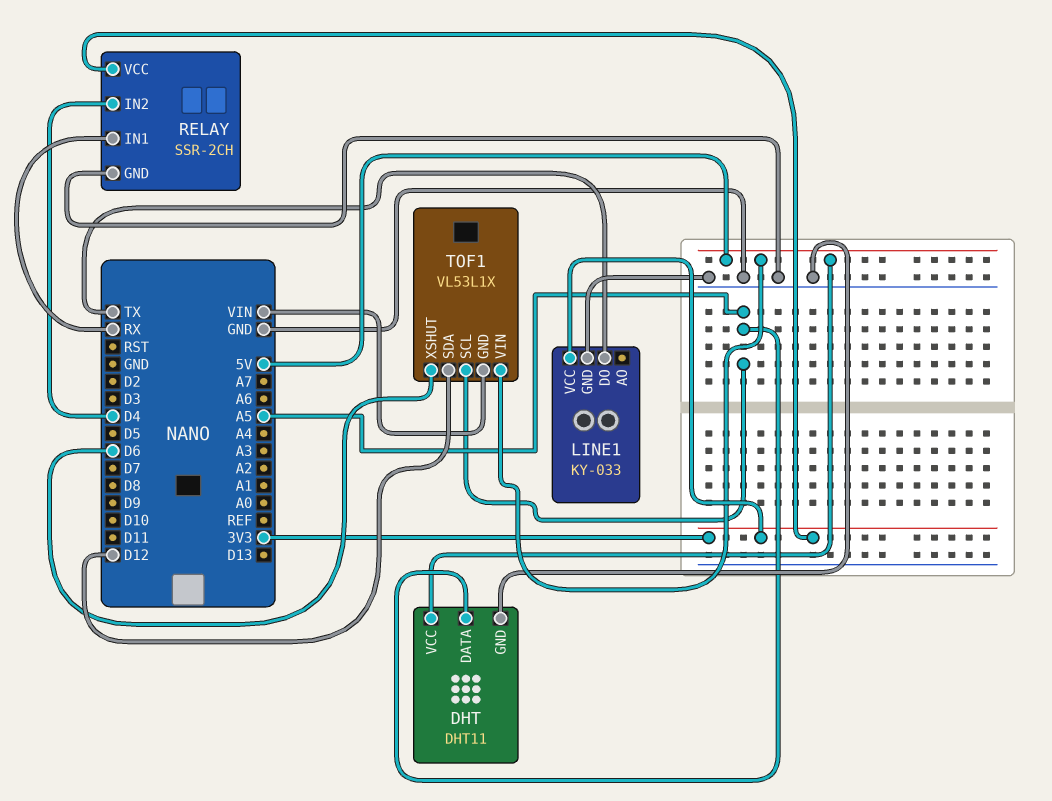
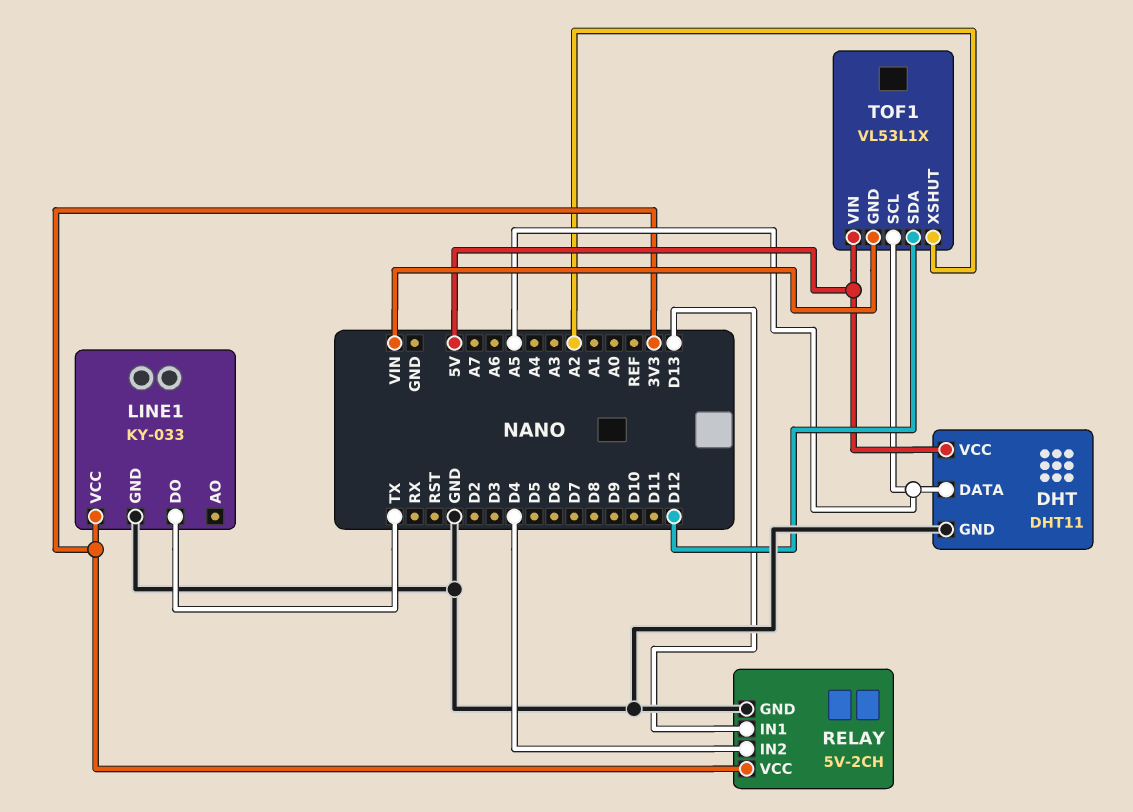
RELAY: SSR-2CH -> 5V-2CH
RELAY pin IN1: RX -> D13
TOF1 pin XSHUT: D6 -> A2

